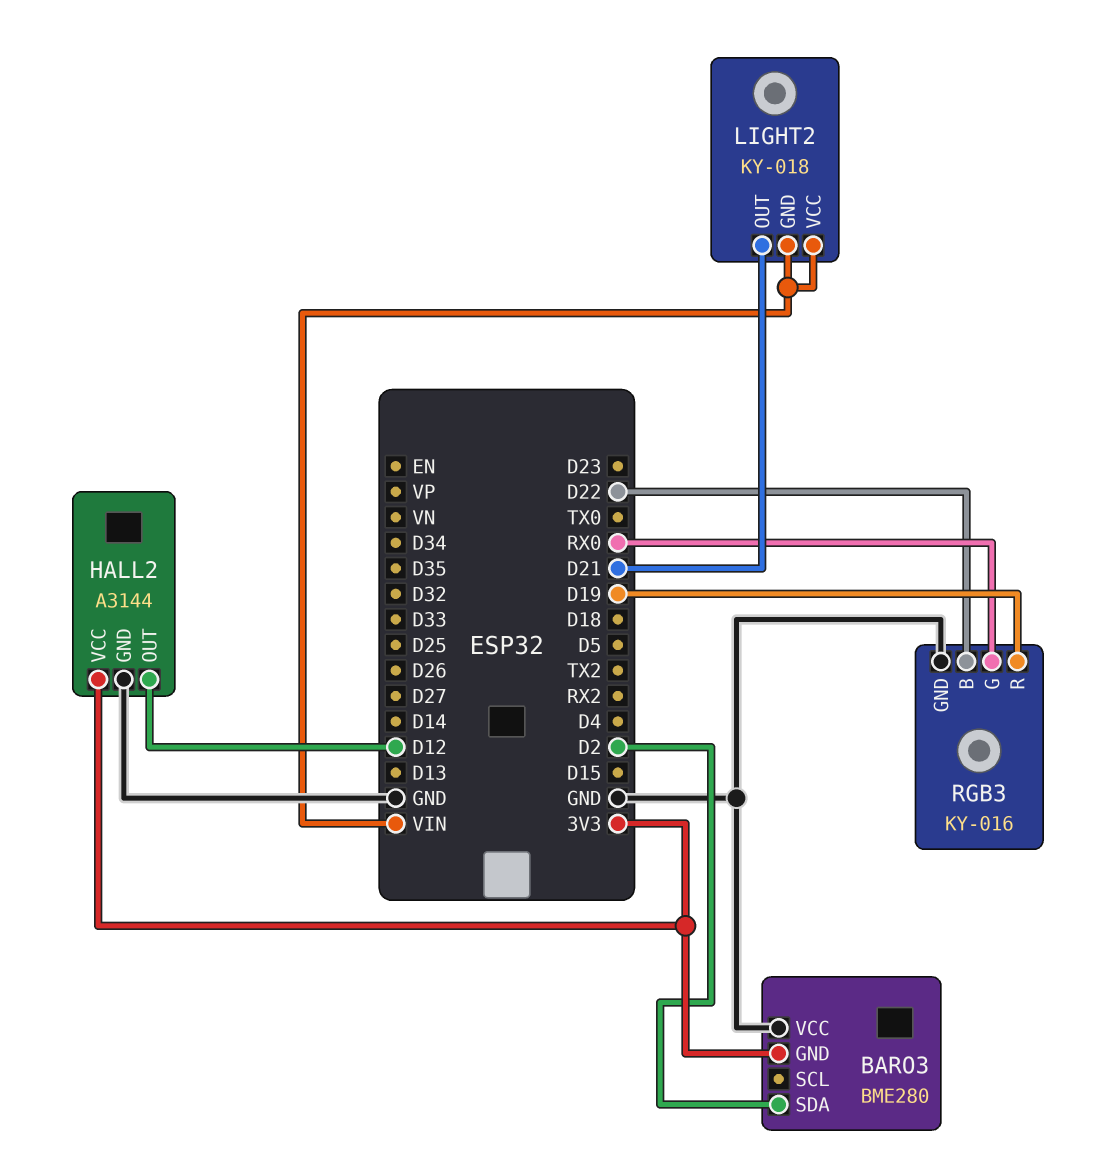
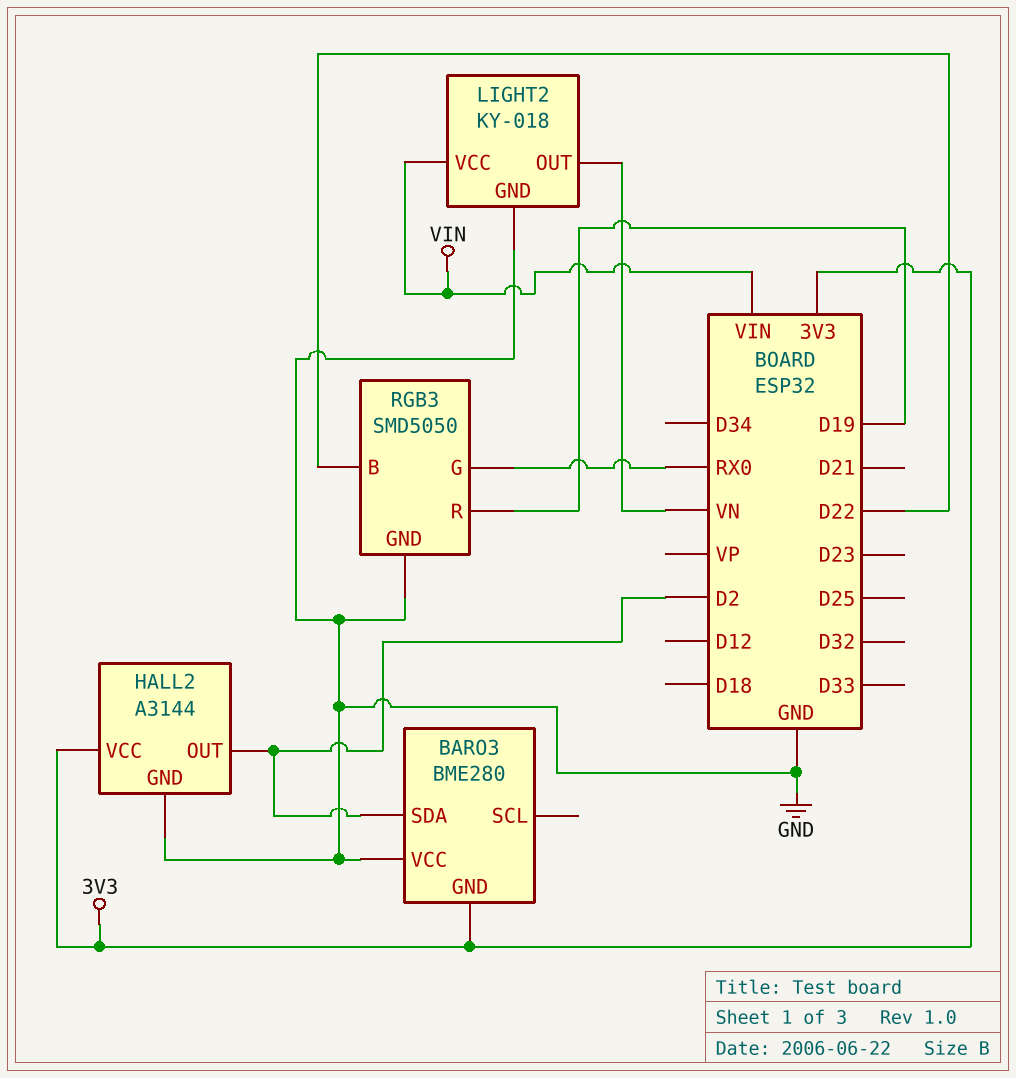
HALL2 pin OUT: D12 -> D2
LIGHT2 pin GND: VIN -> GND
LIGHT2 pin OUT: D21 -> VN
RGB3: KY-016 -> SMD5050

